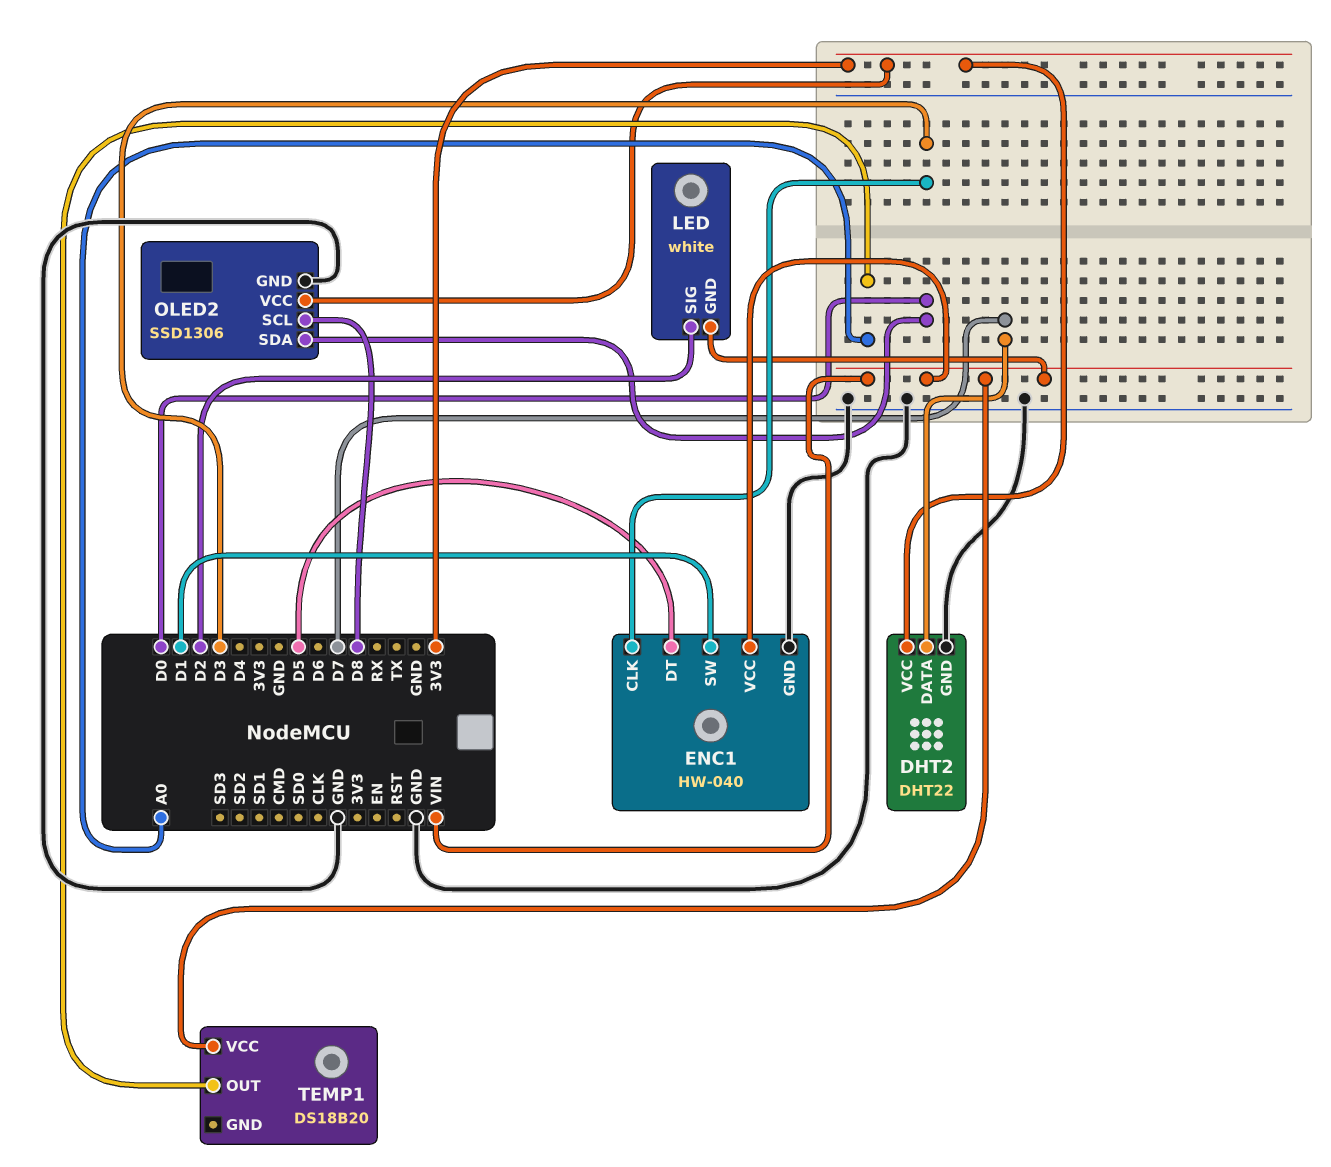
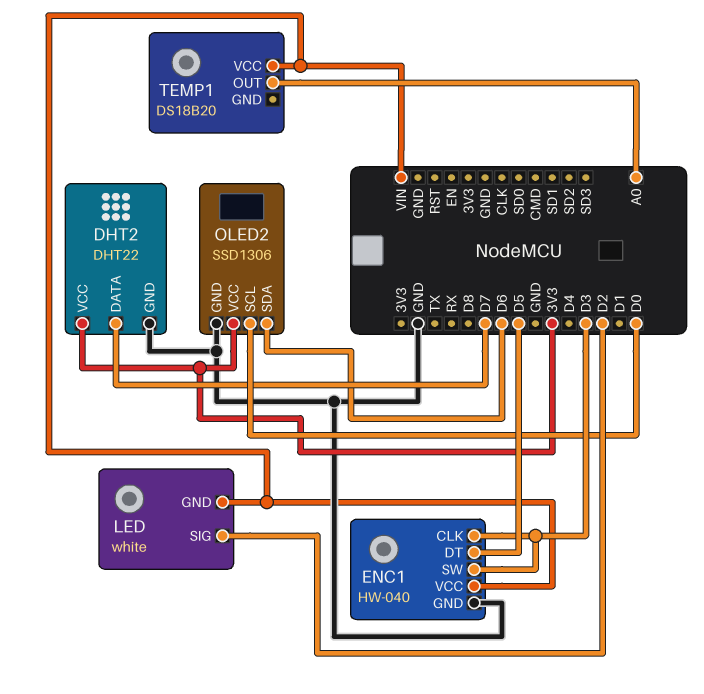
ENC1 pin SW: D1 -> D3
OLED2 pin SCL: D8 -> D0
OLED2 pin SDA: D0 -> D6

